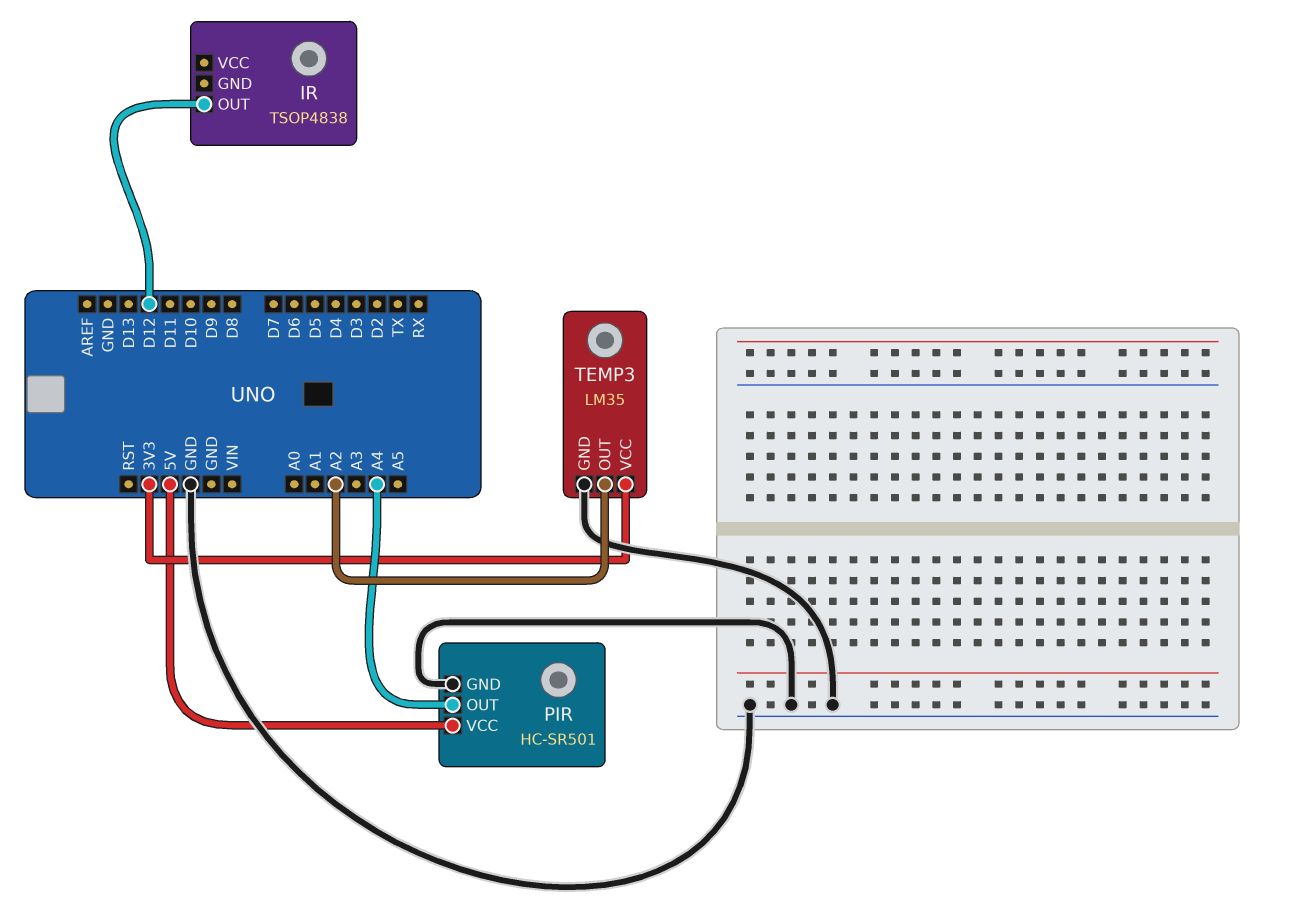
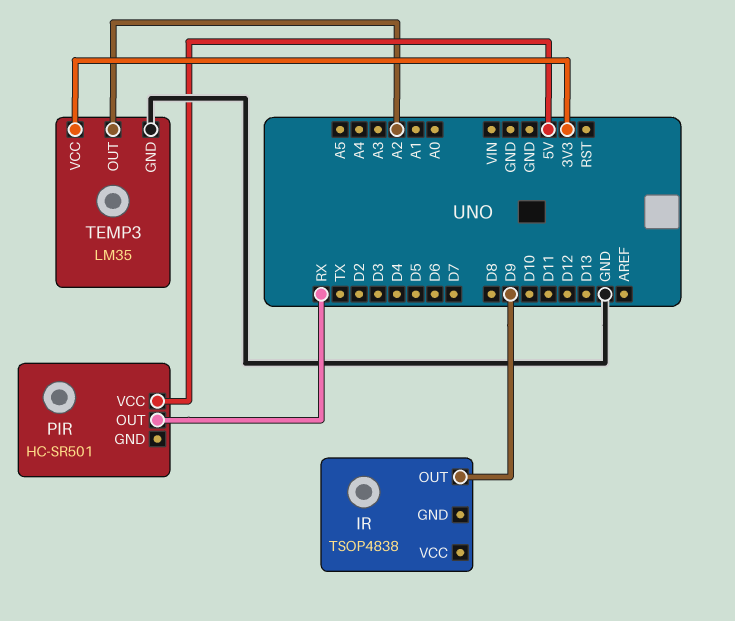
IR pin OUT: D12 -> D9
PIR pin GND: GND -> none
PIR pin OUT: A4 -> RX

